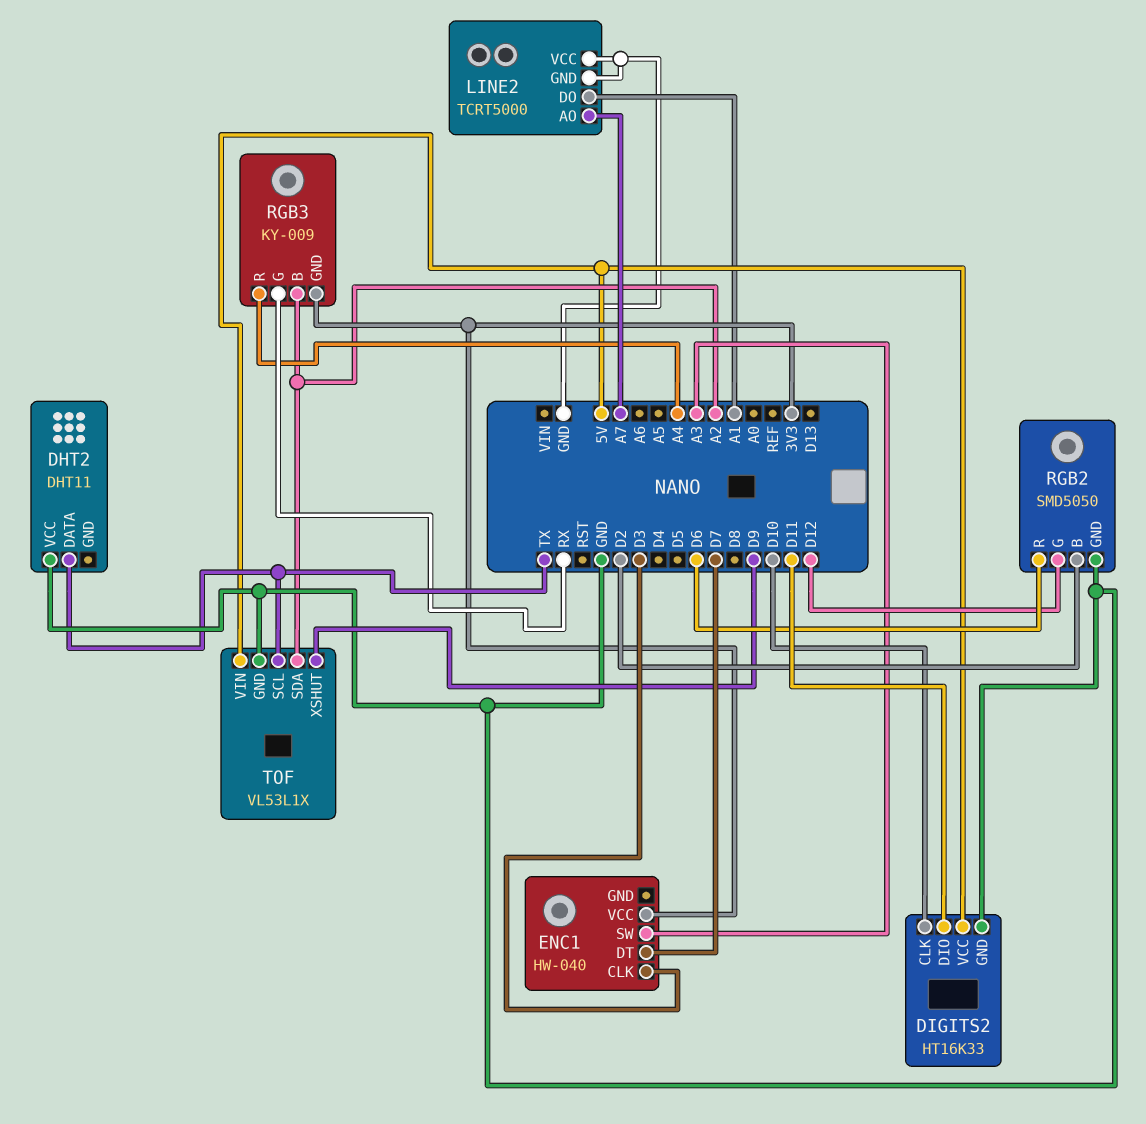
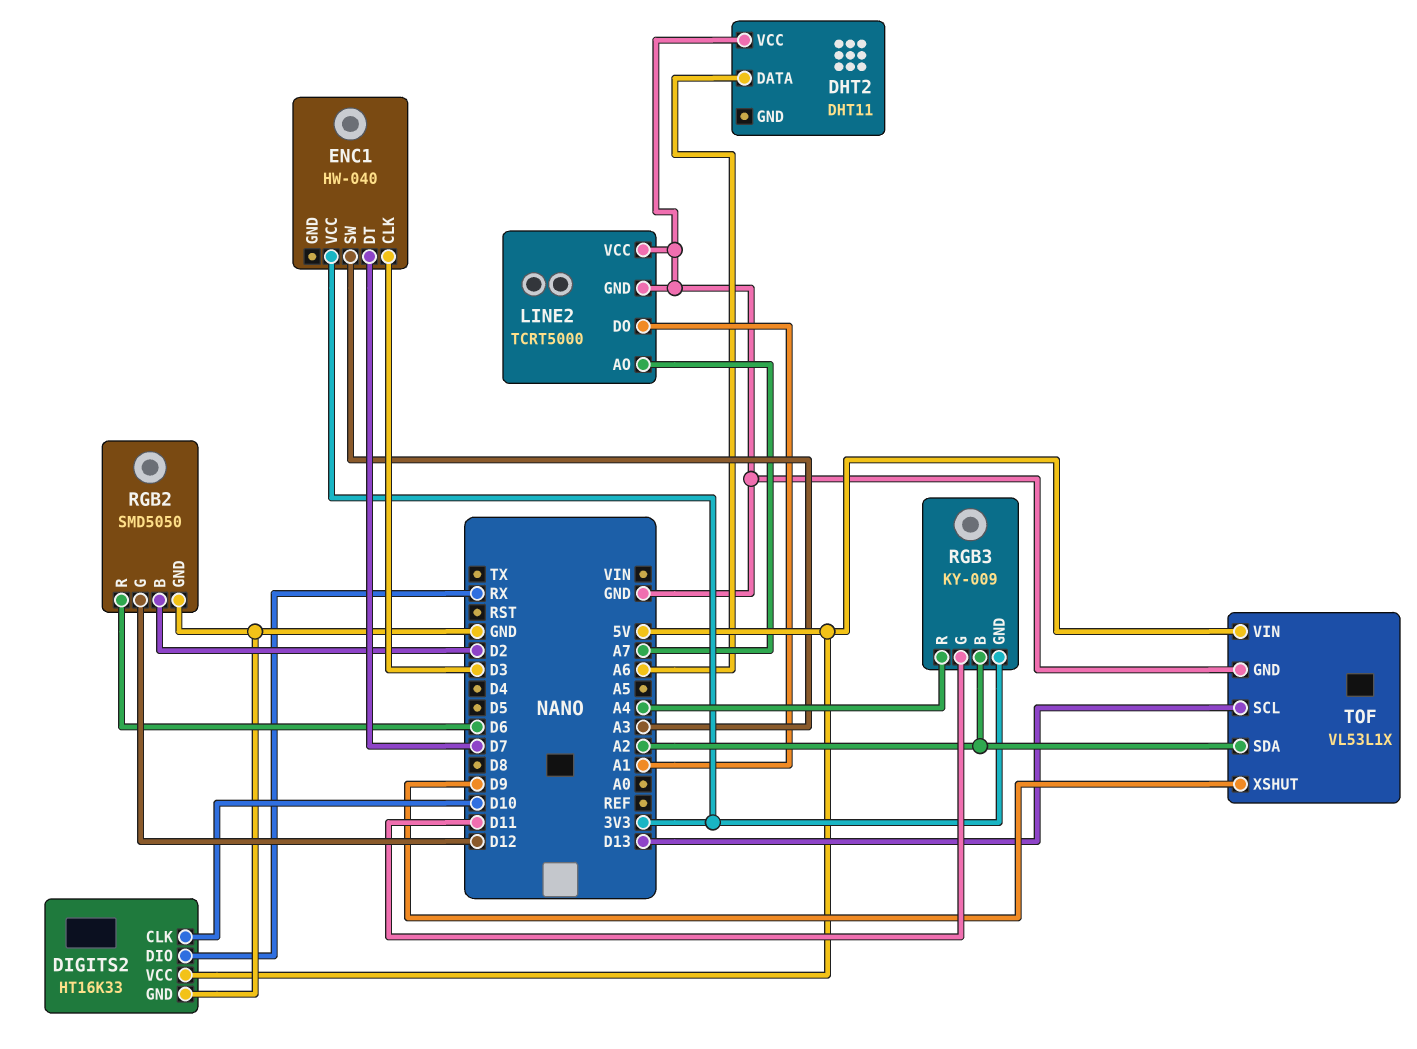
DHT2 pin DATA: TX -> A6
DIGITS2 pin DIO: D11 -> RX
RGB3 pin G: RX -> D11
TOF pin SCL: TX -> D13

